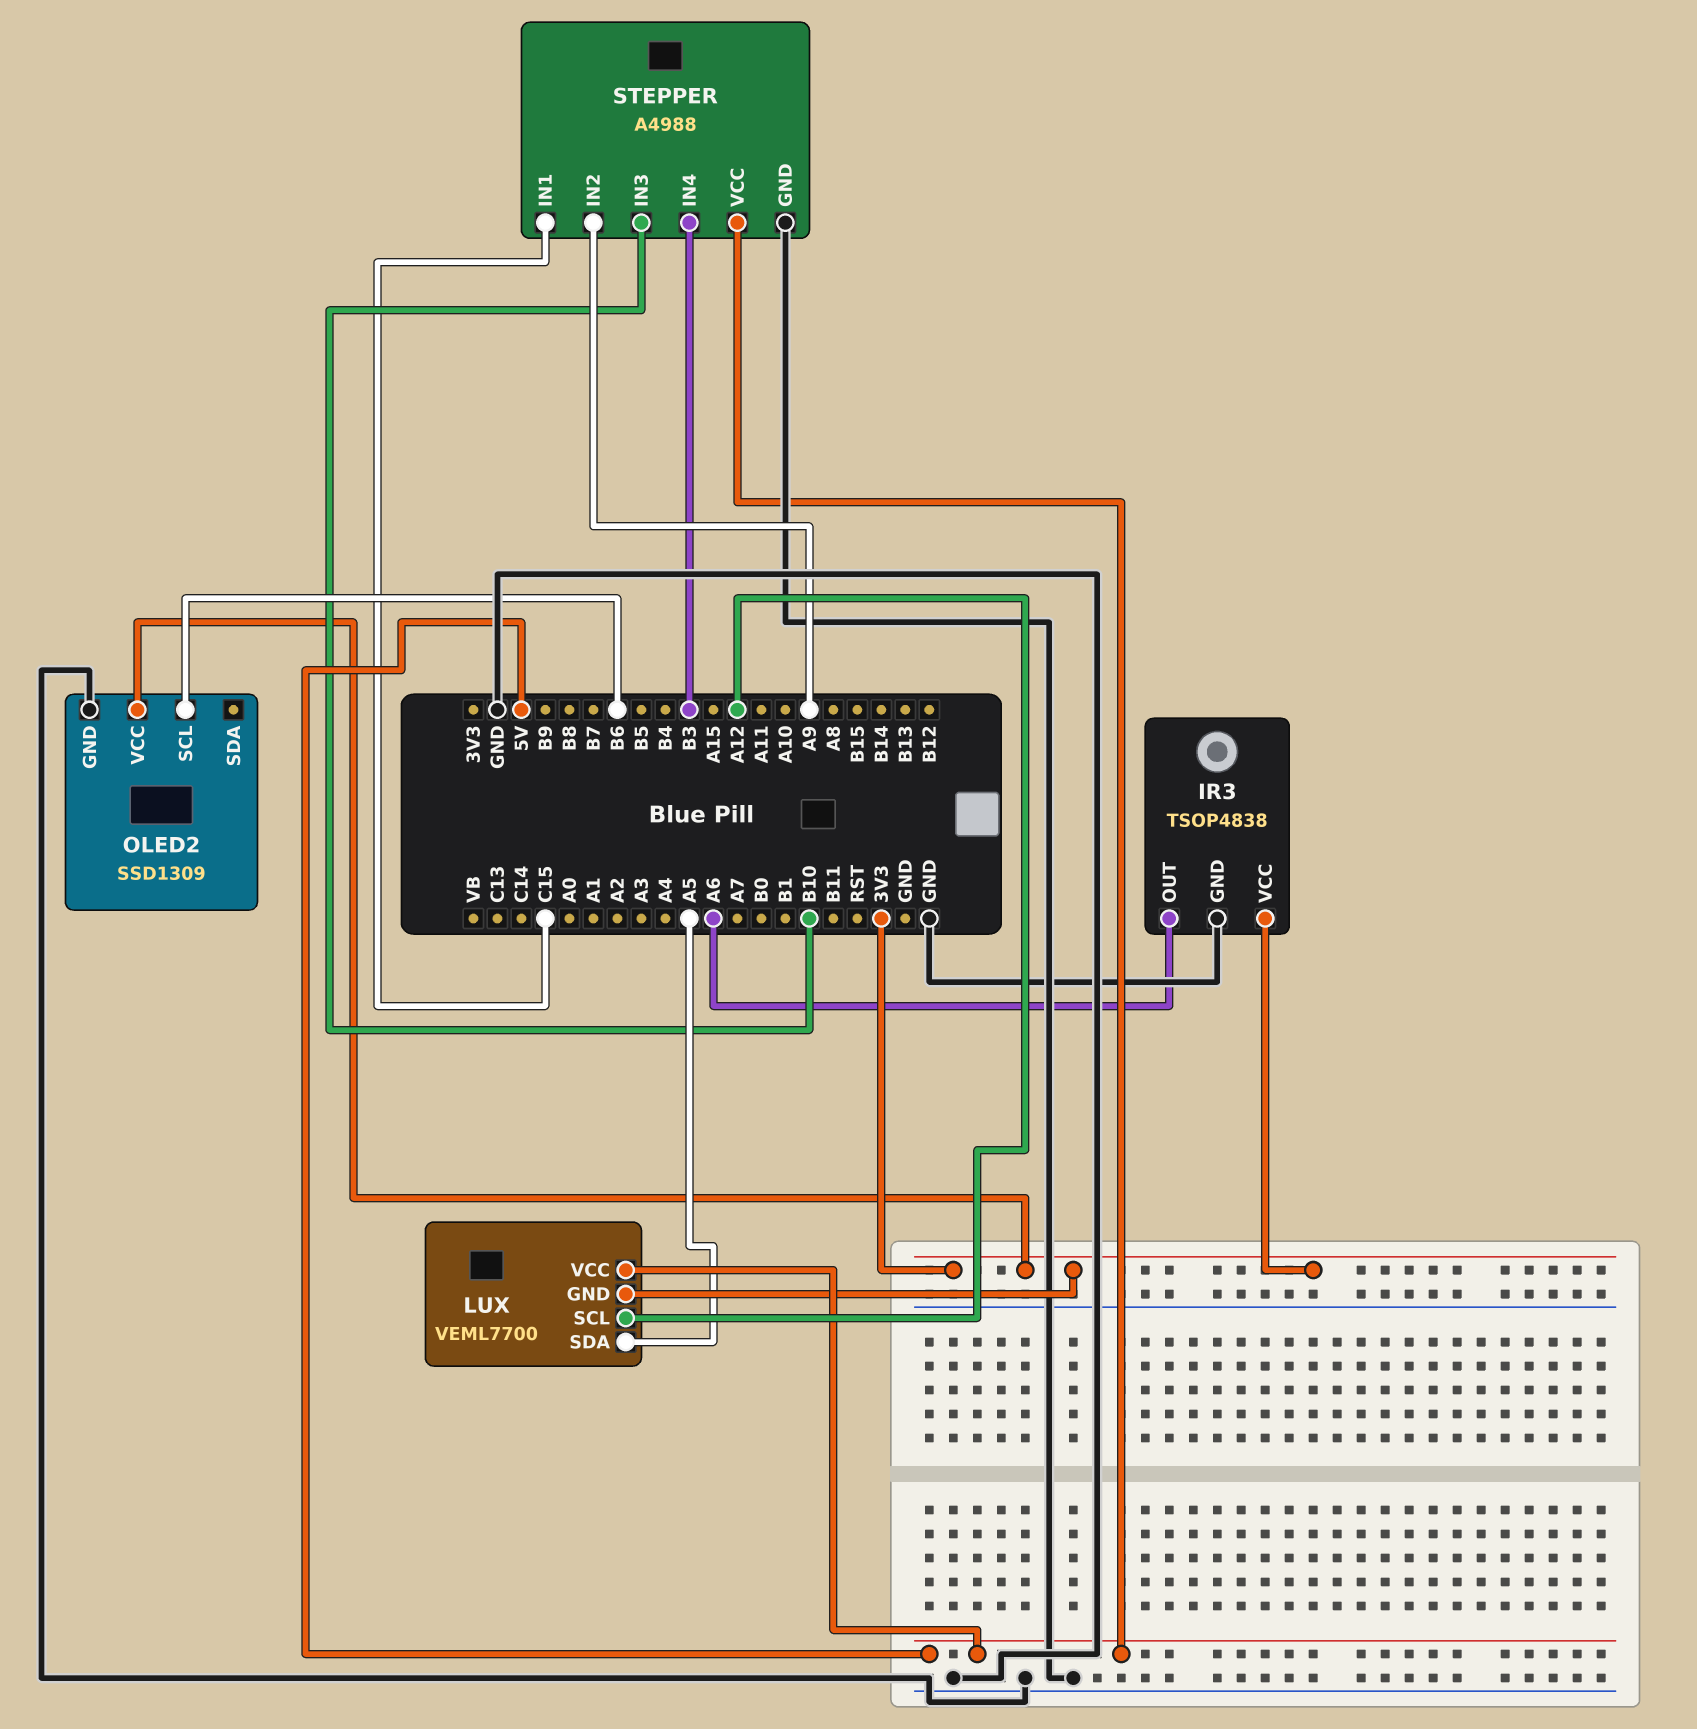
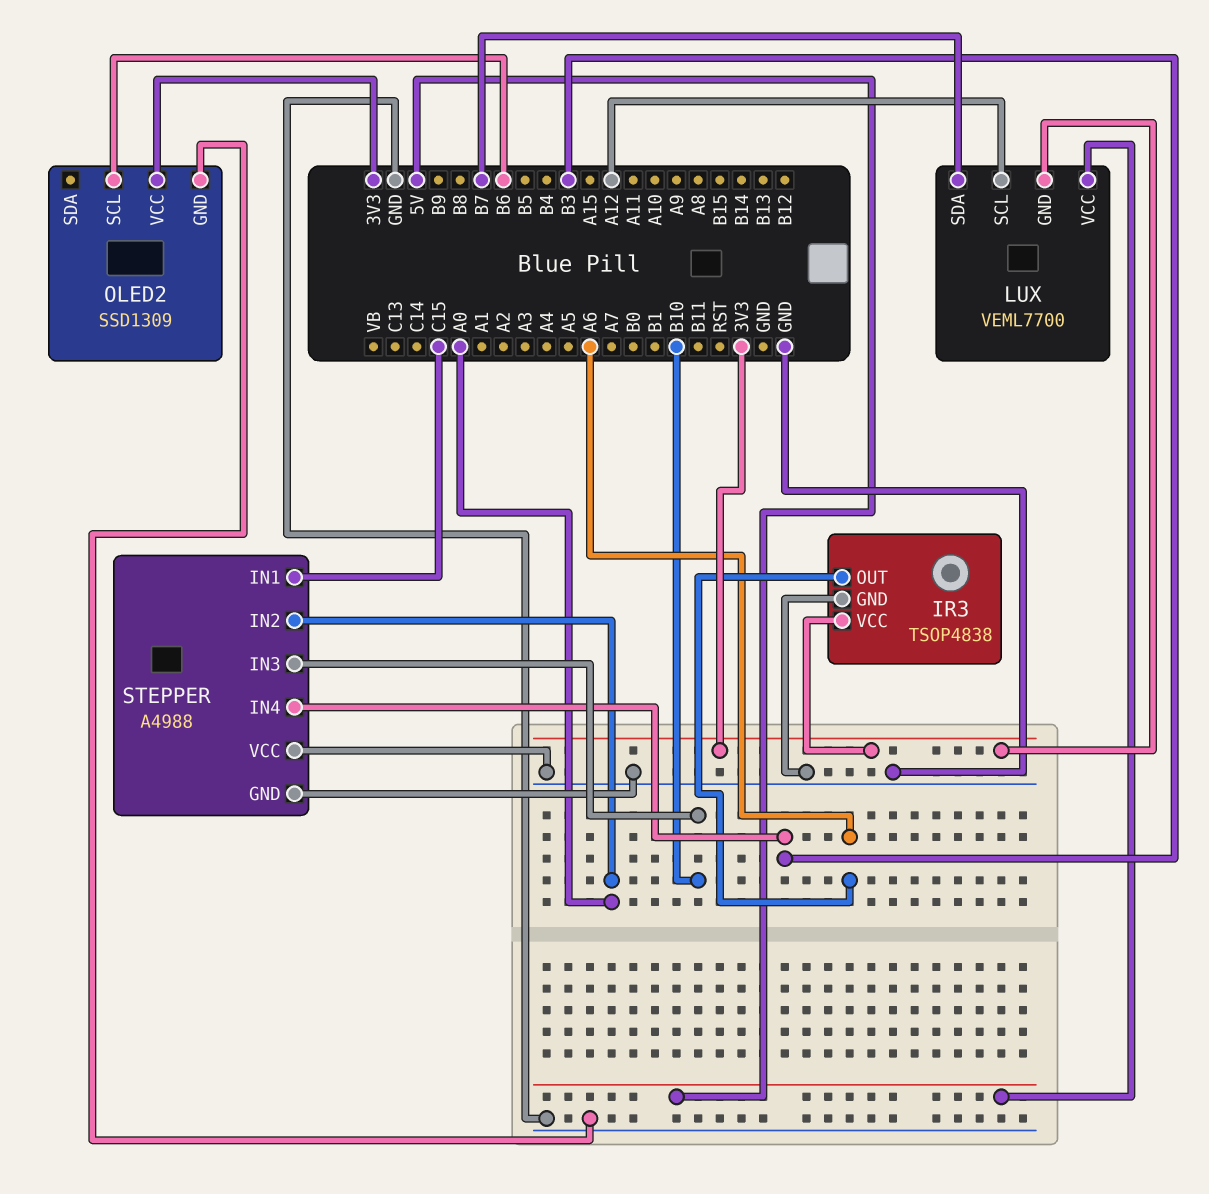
LUX pin SDA: A5 -> B7
STEPPER pin IN2: A9 -> A0
STEPPER pin VCC: 5V -> GND

